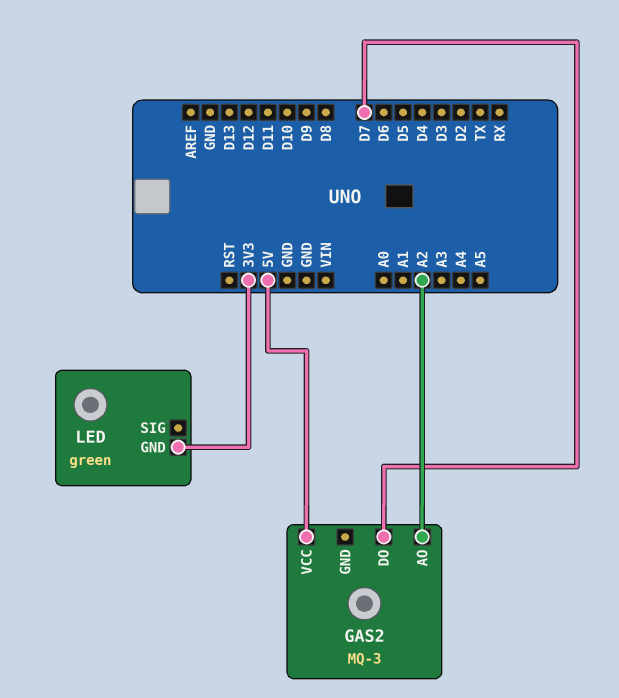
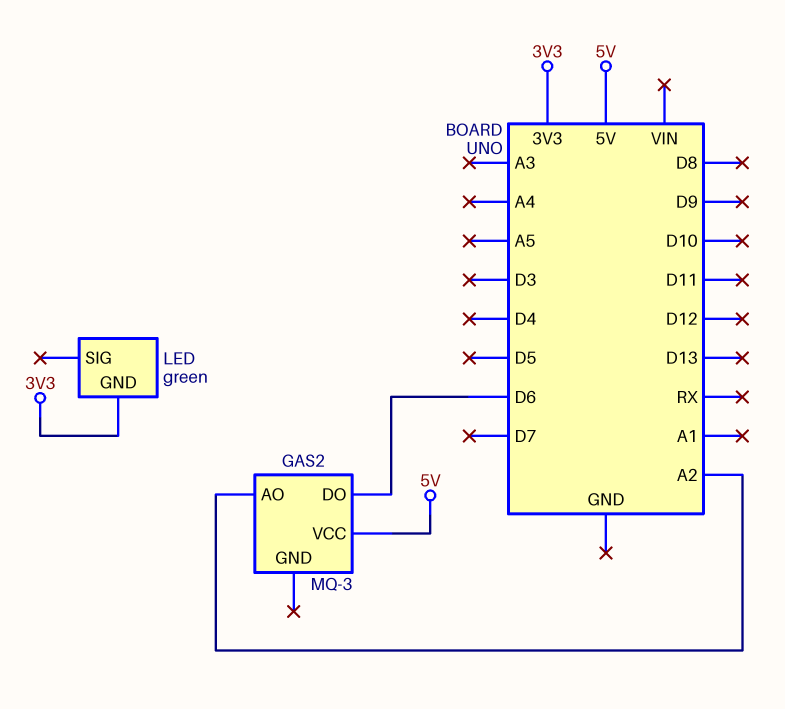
GAS2 pin DO: D7 -> D6

